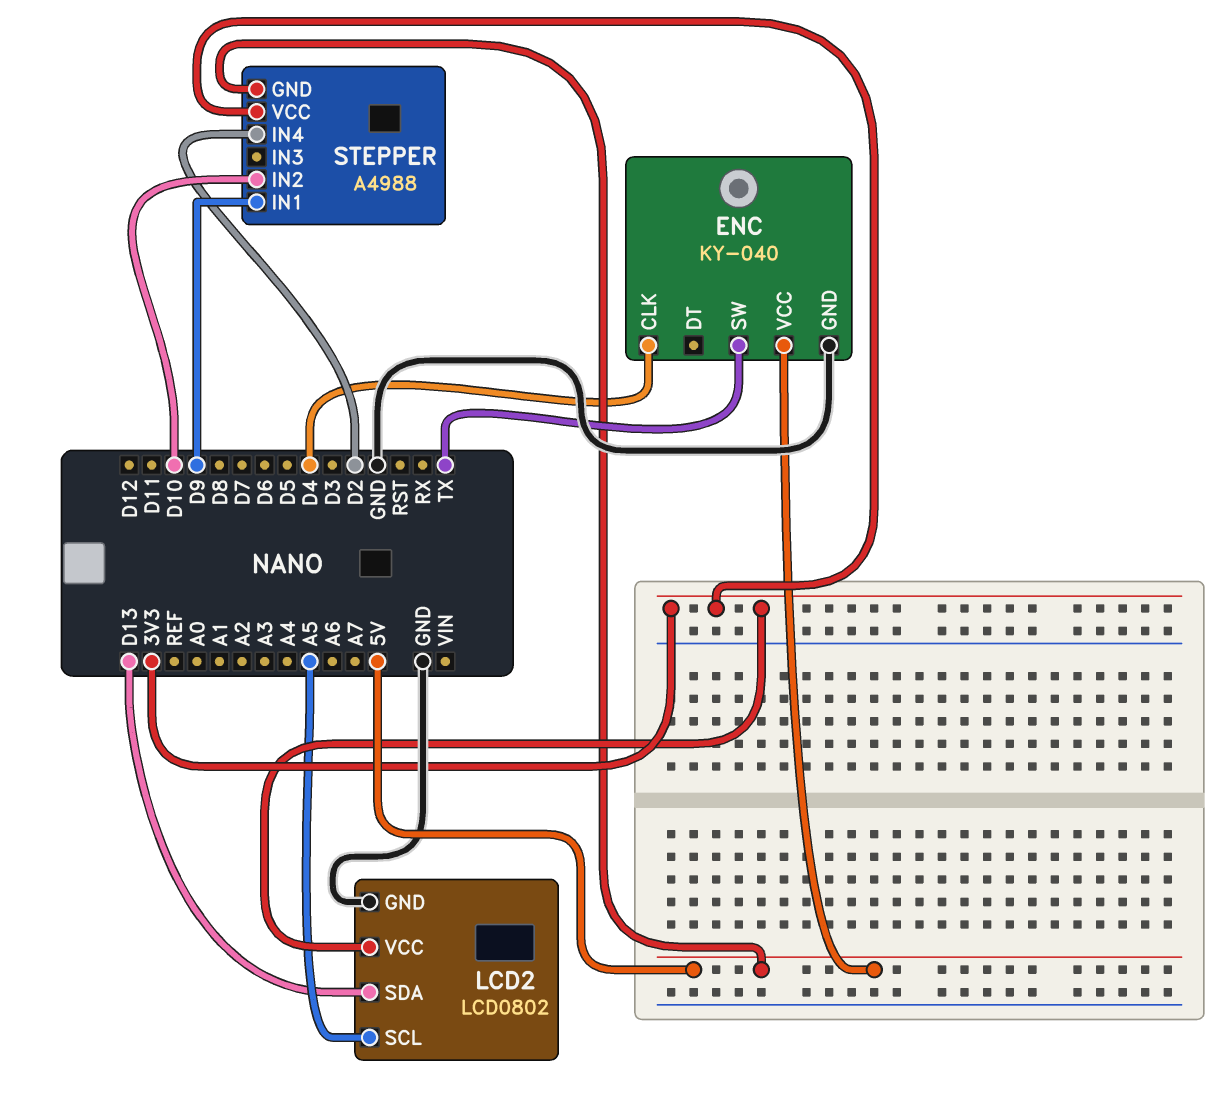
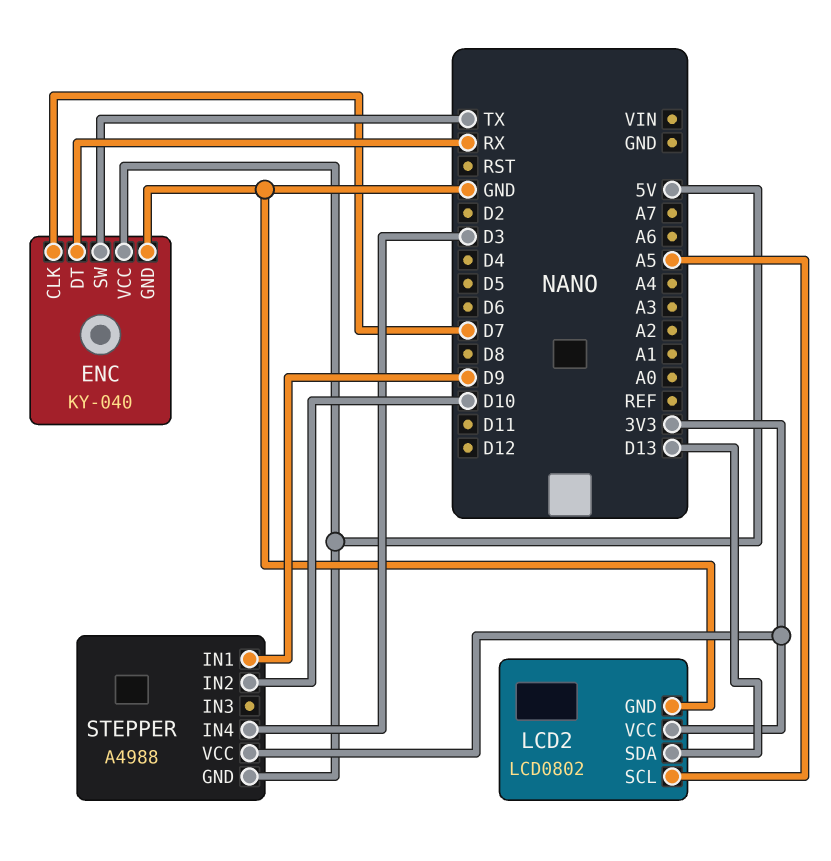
ENC pin CLK: D4 -> D7
ENC pin DT: none -> RX
STEPPER pin IN4: D2 -> D3

